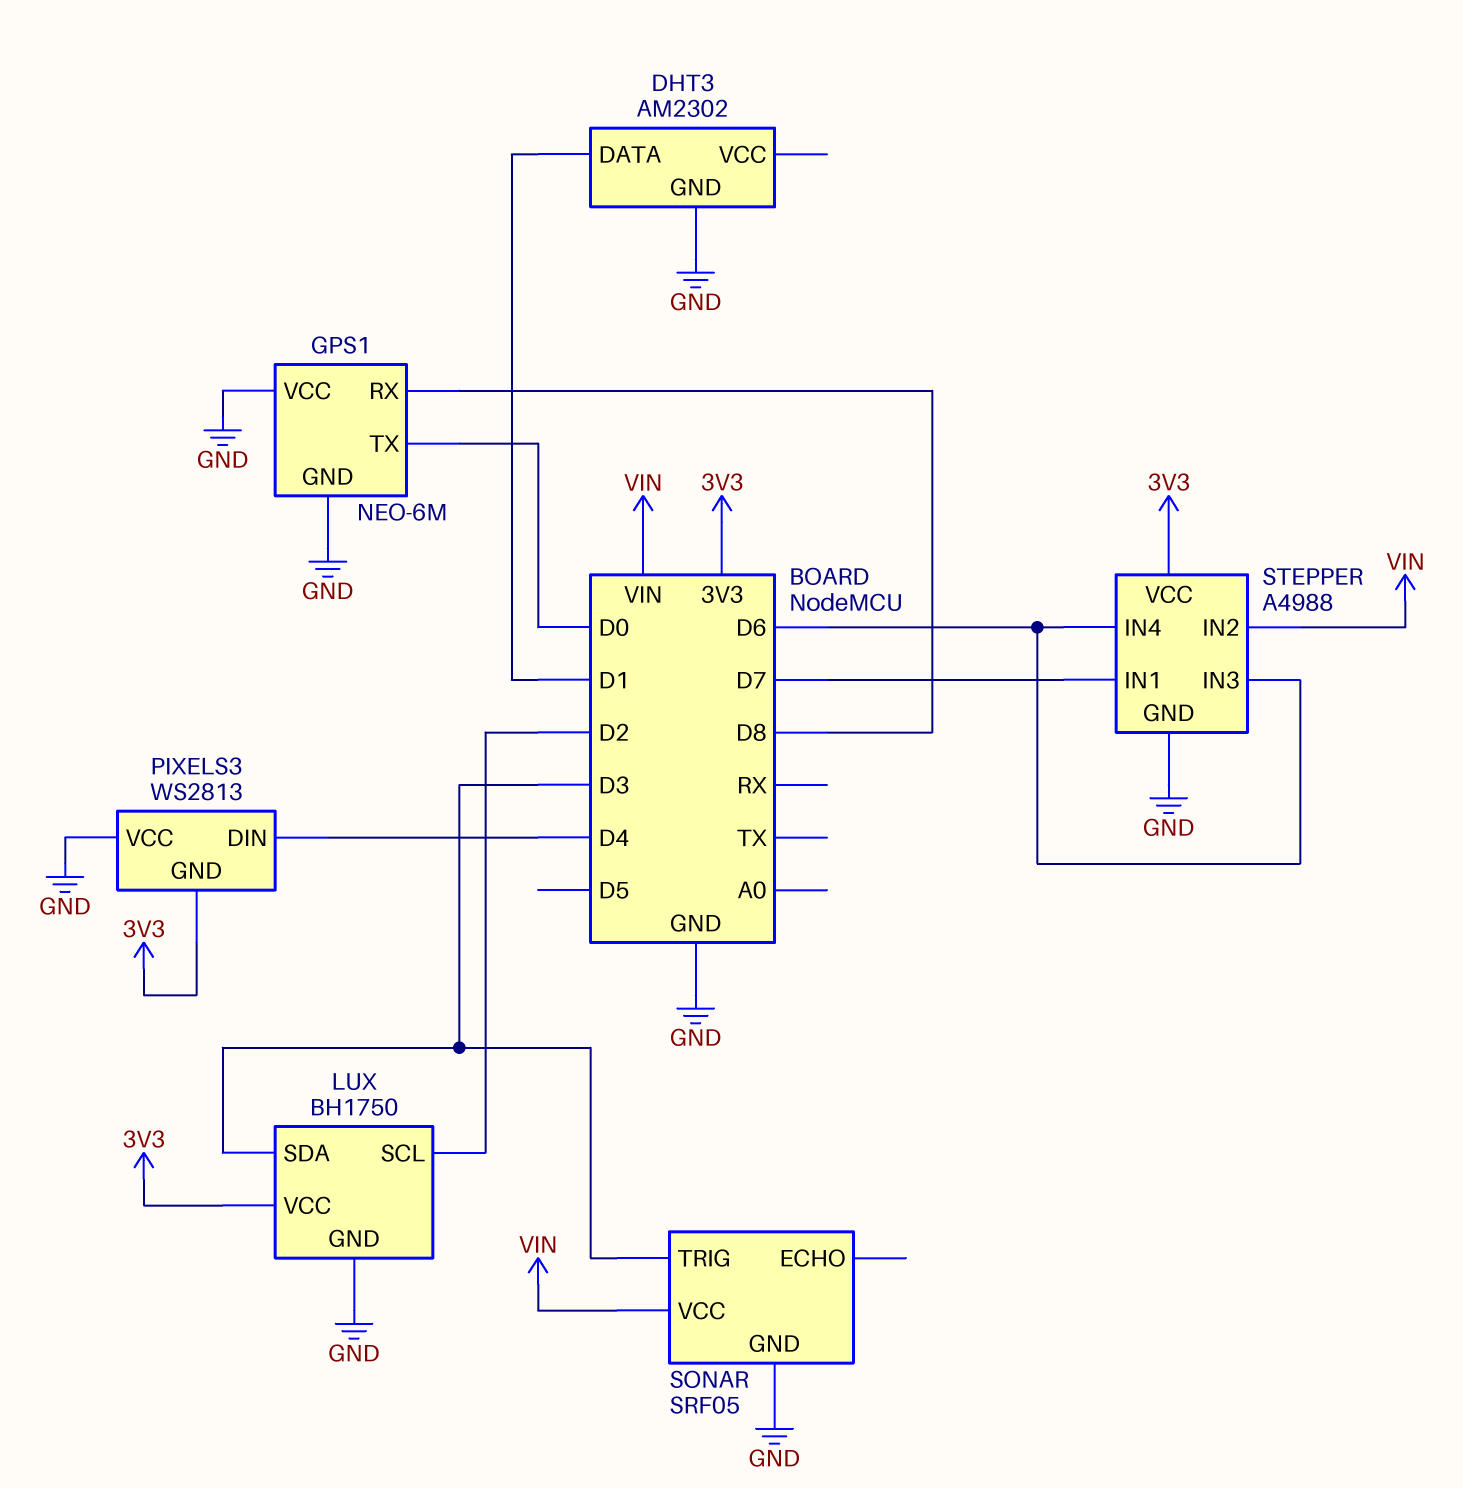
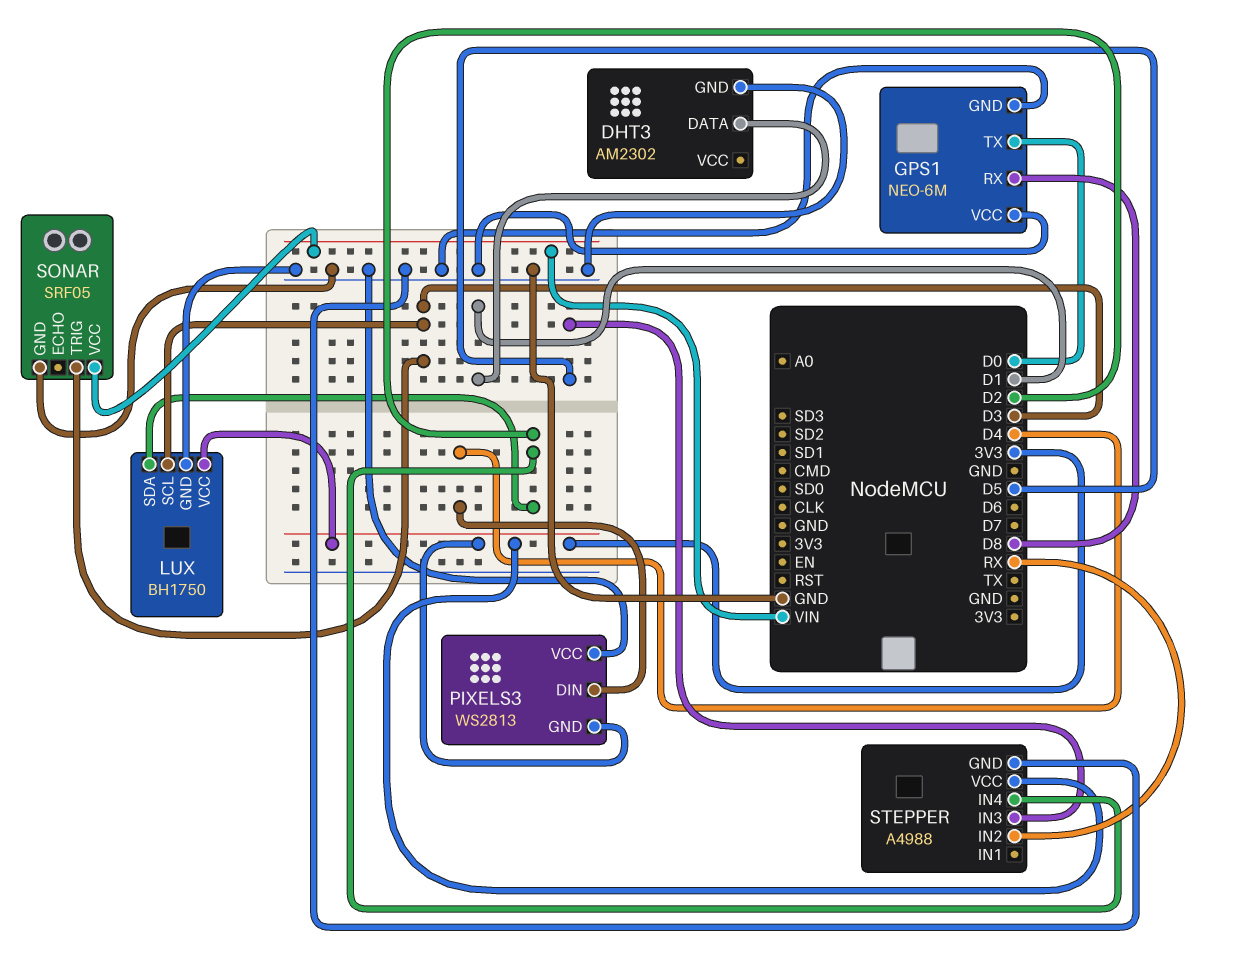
LUX pin SCL: D2 -> D3
LUX pin SDA: D3 -> D2
STEPPER pin IN1: D7 -> none
STEPPER pin IN2: VIN -> RX
STEPPER pin IN3: D6 -> D5
STEPPER pin IN4: D6 -> D2

